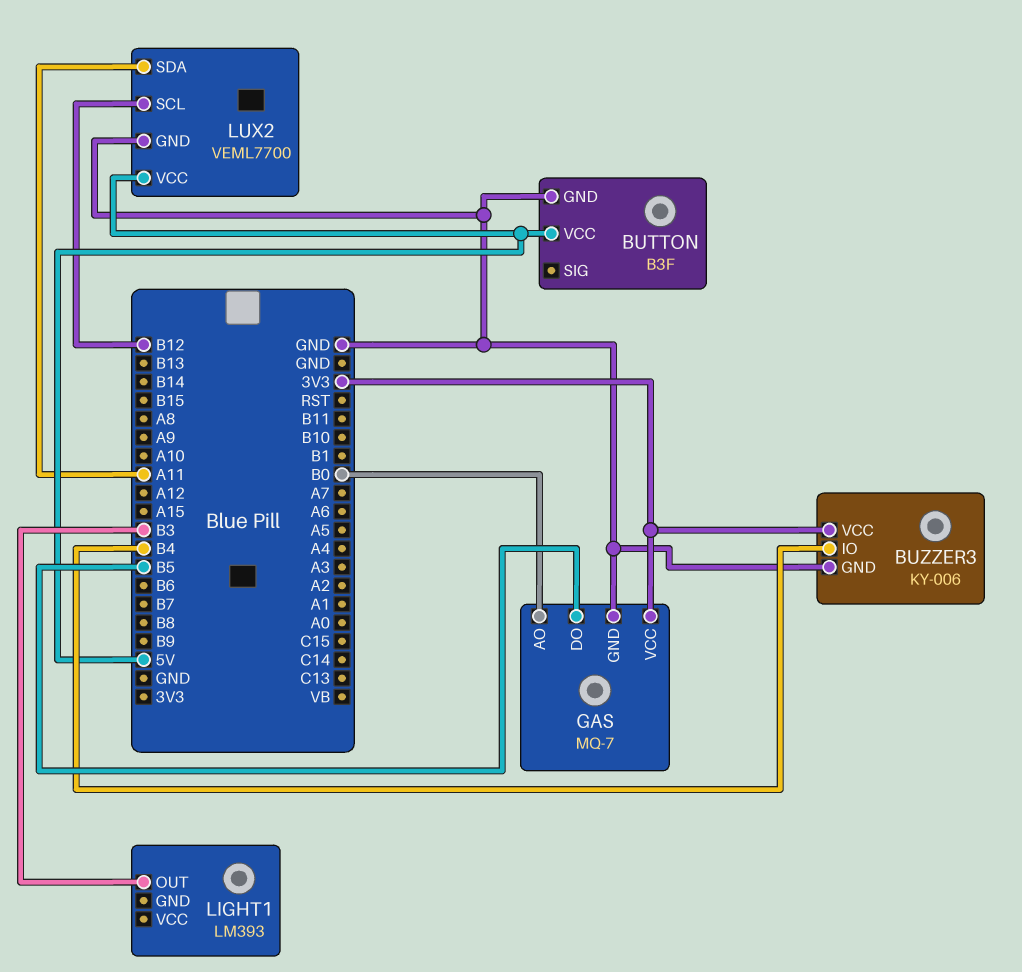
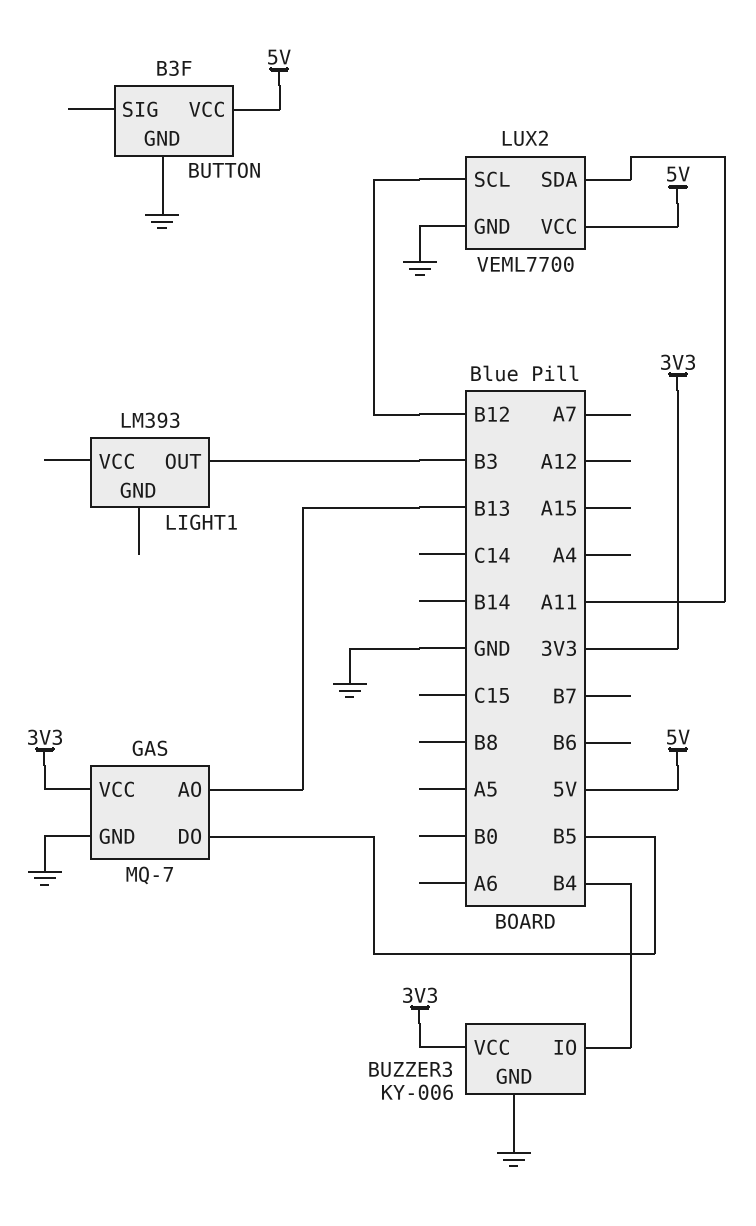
GAS pin AO: B0 -> B13

